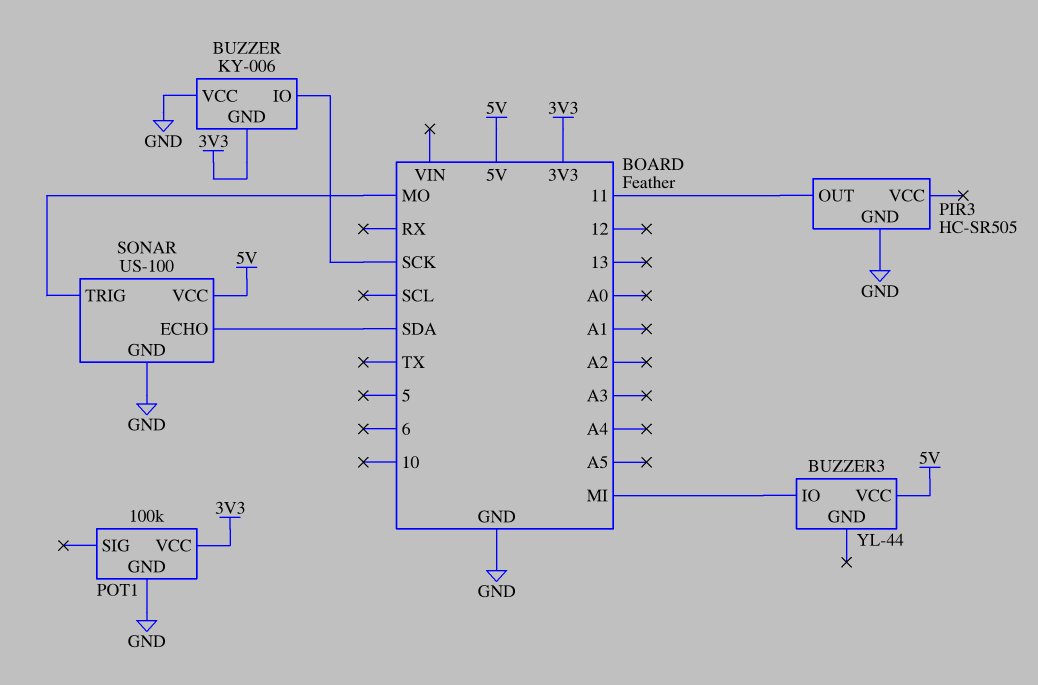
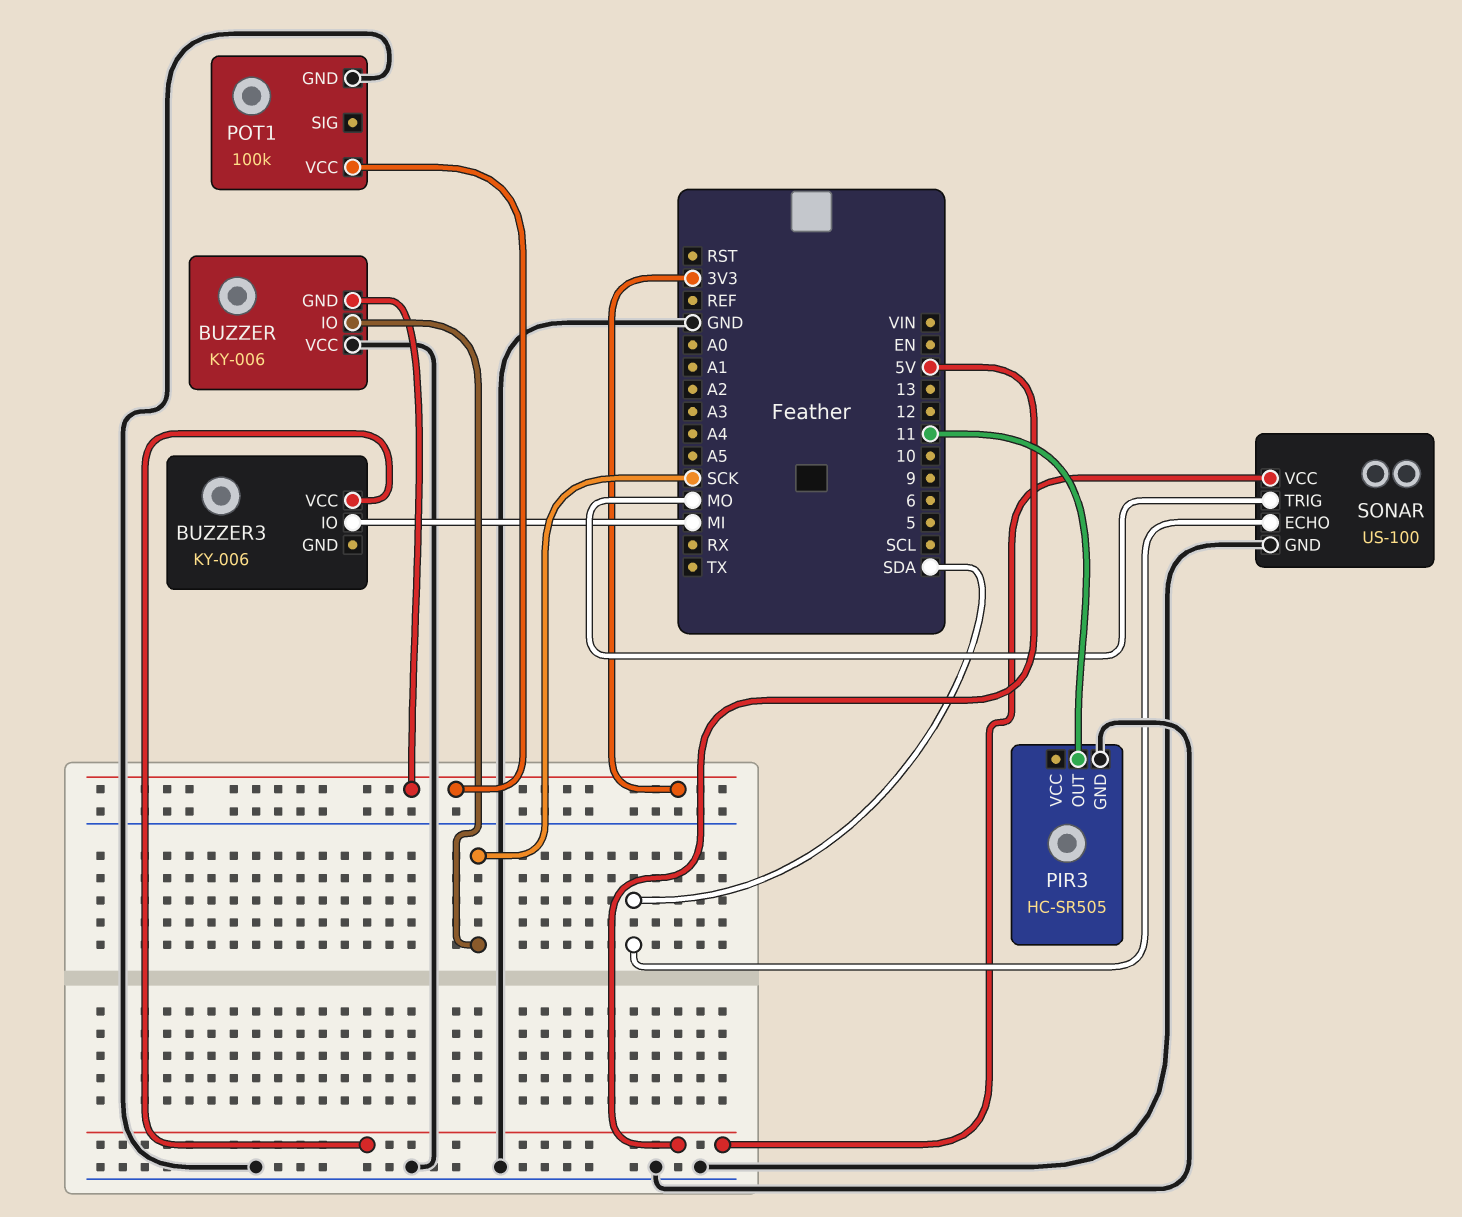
BUZZER3: YL-44 -> KY-006

